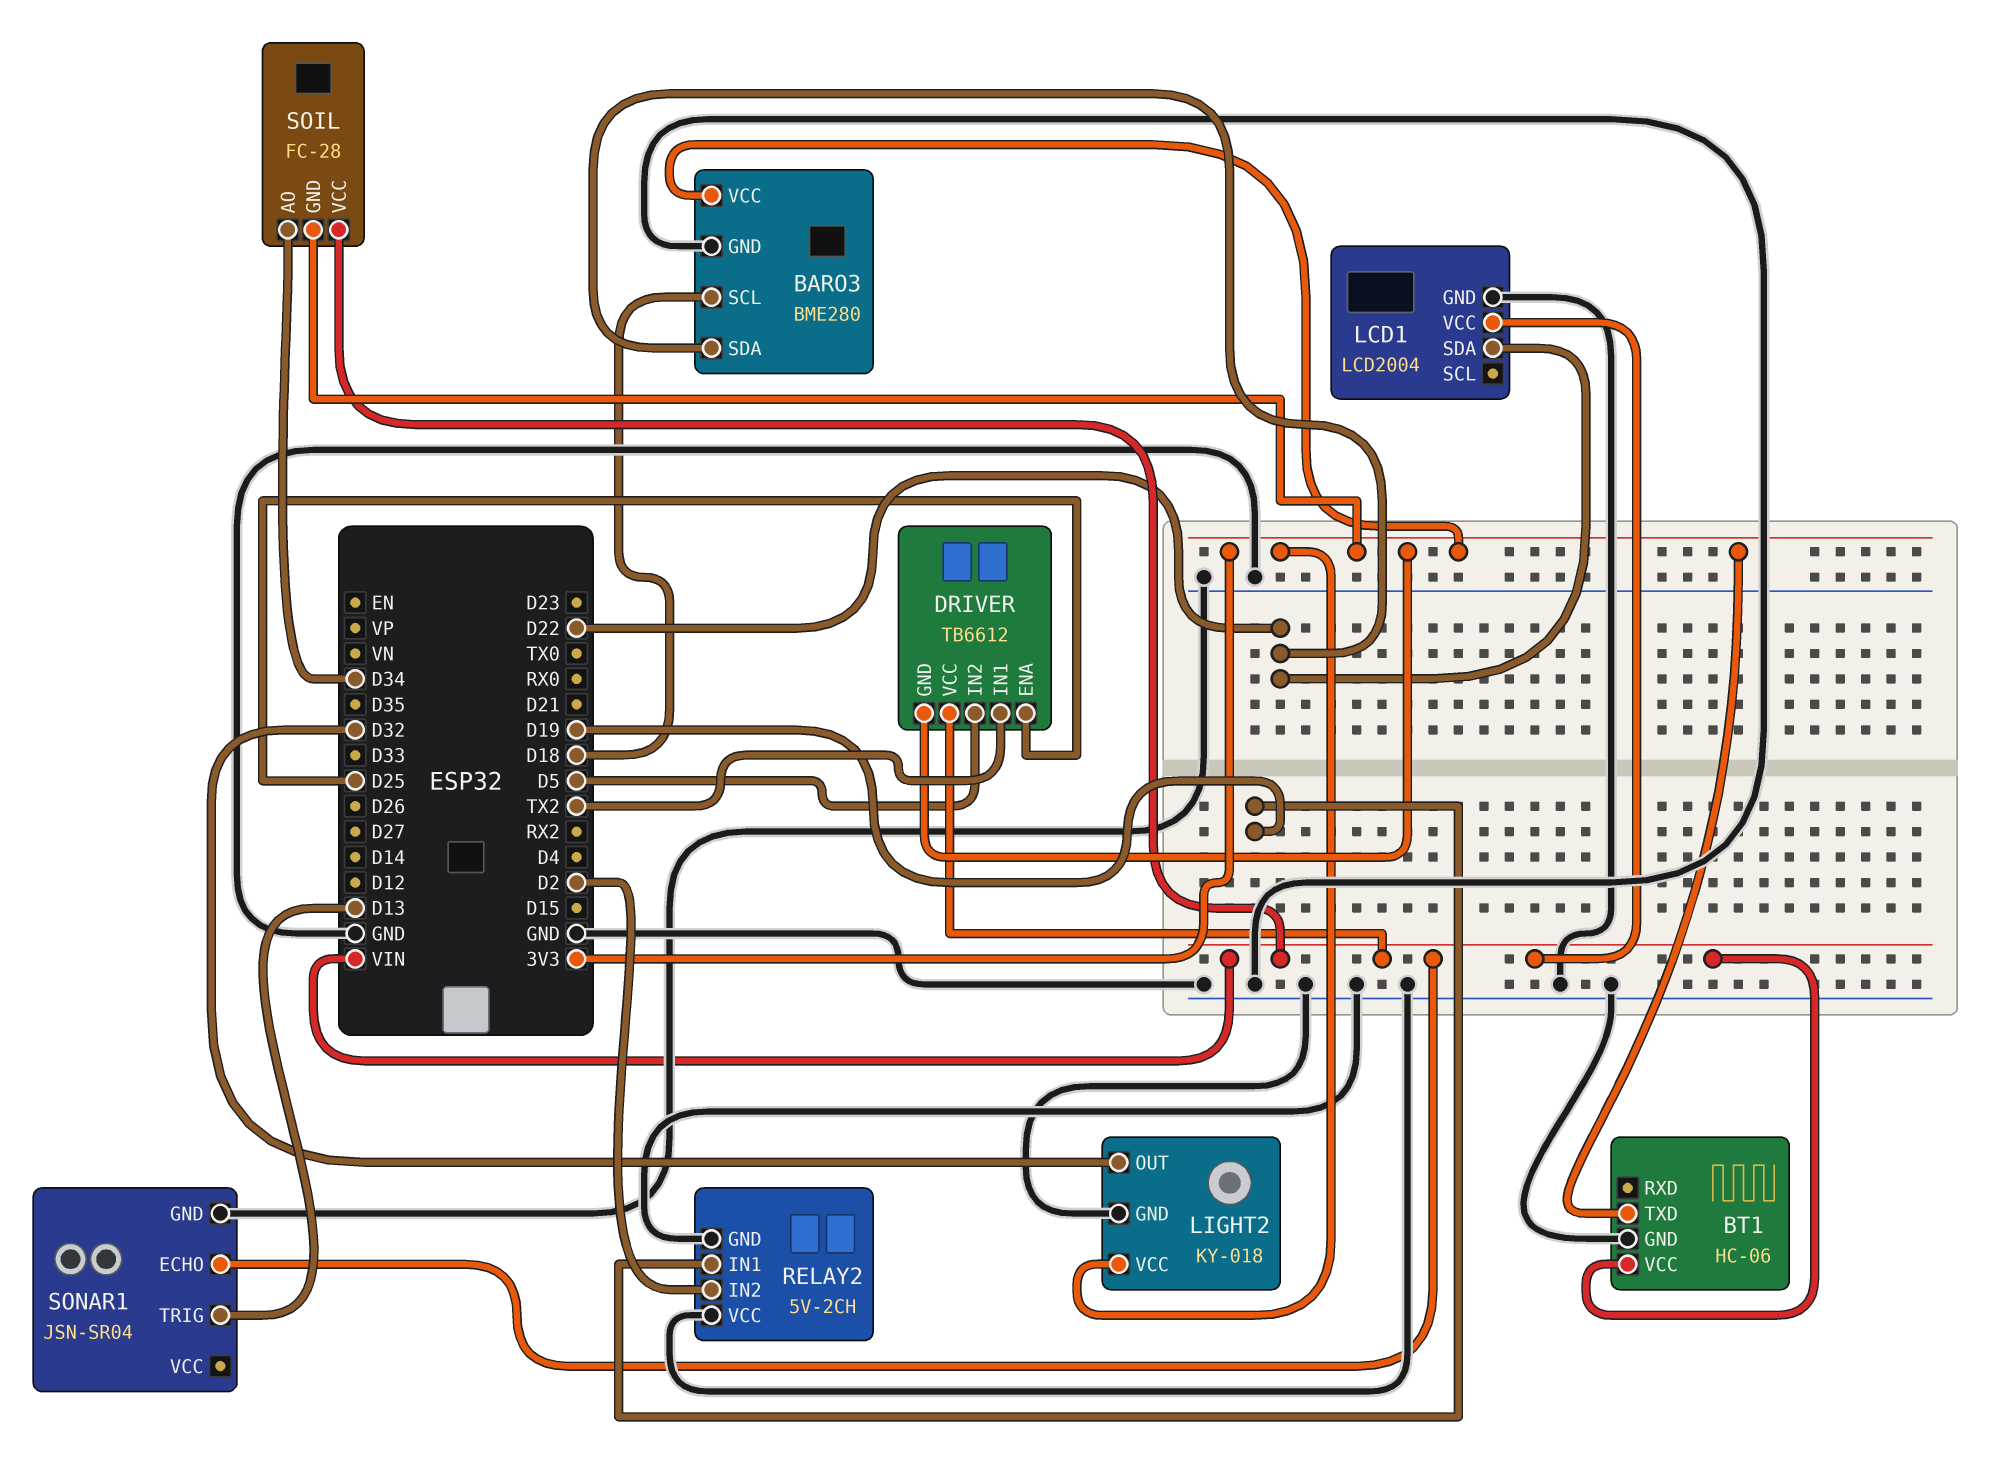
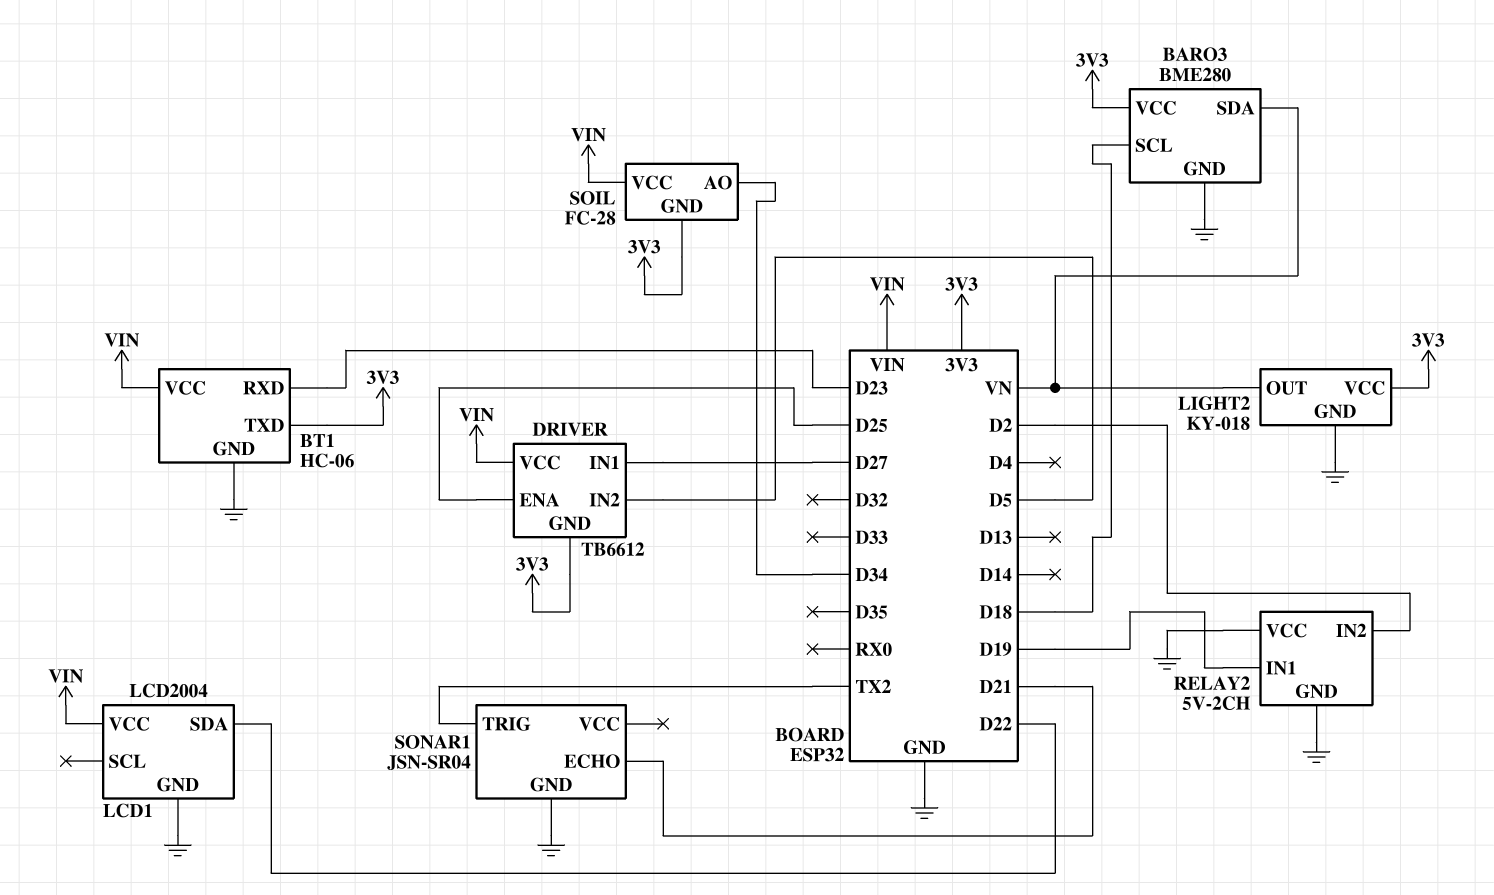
BARO3 pin SDA: D22 -> VN
BT1 pin RXD: none -> D23
DRIVER pin IN1: TX2 -> D27
LIGHT2 pin OUT: D32 -> VN
SONAR1 pin ECHO: VIN -> D21
SONAR1 pin TRIG: D13 -> TX2

